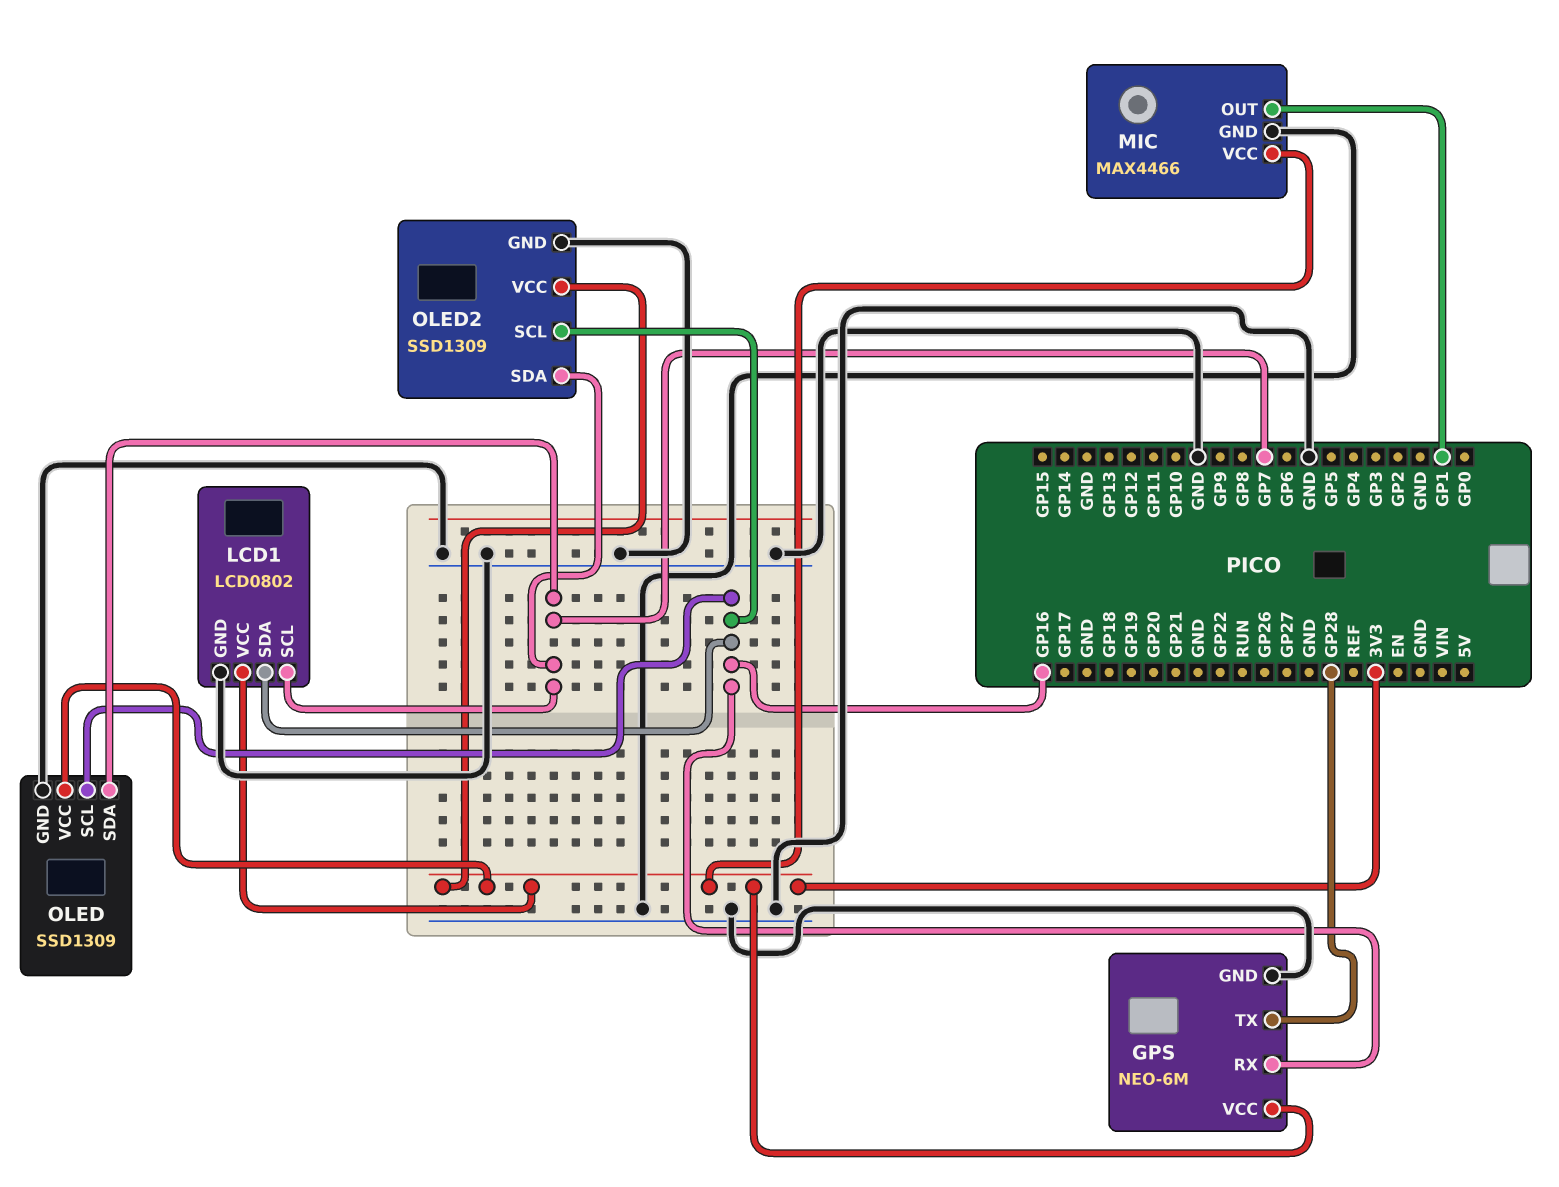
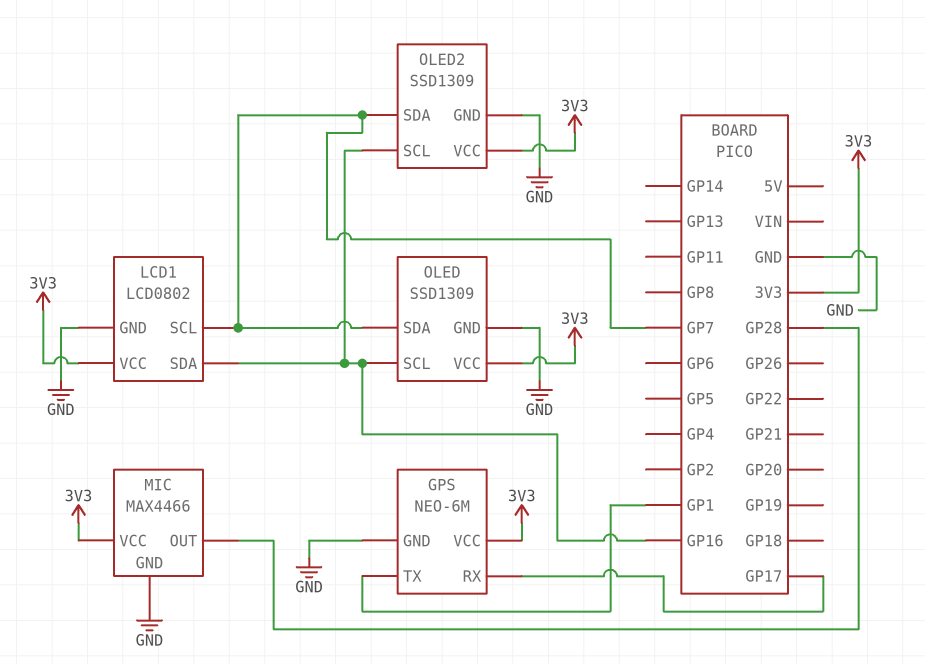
GPS pin RX: GP16 -> GP17
GPS pin TX: GP28 -> GP1
MIC pin OUT: GP1 -> GP28

